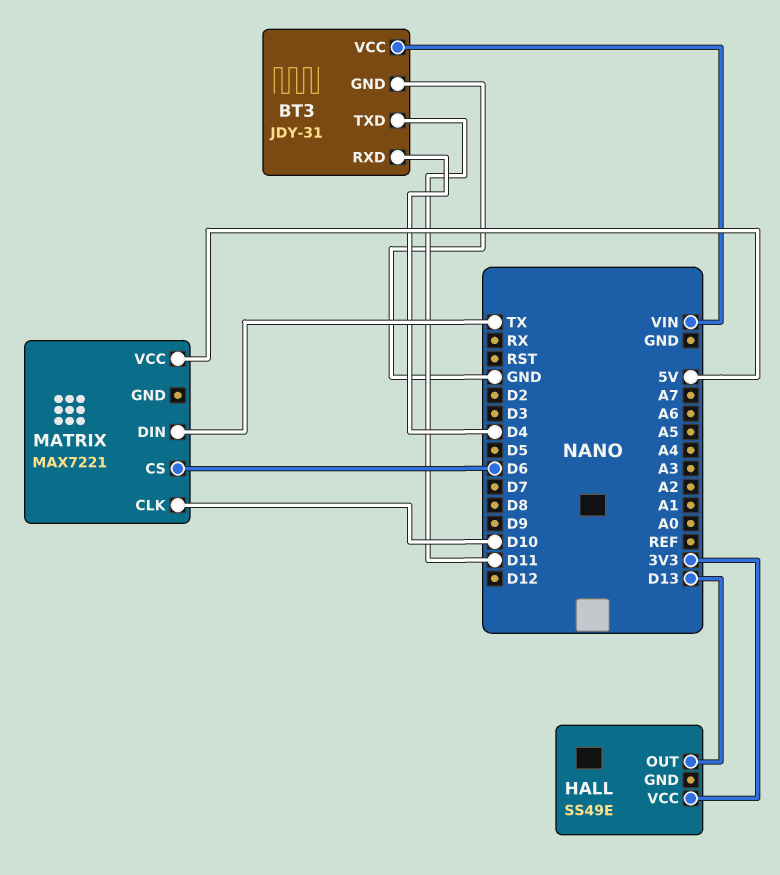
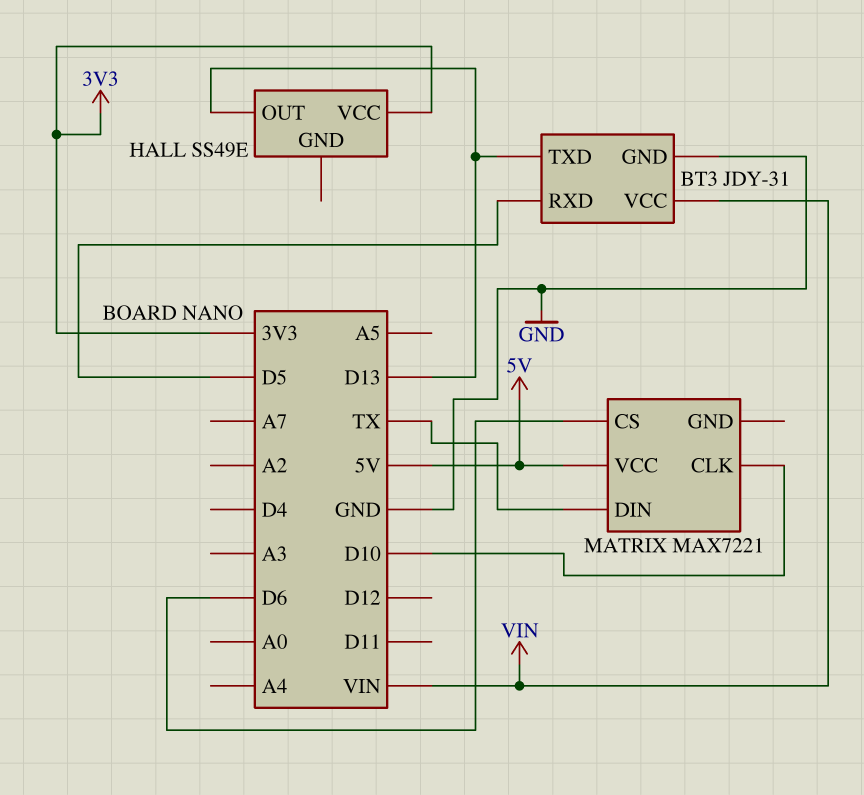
BT3 pin RXD: D4 -> D5
BT3 pin TXD: D11 -> D13

